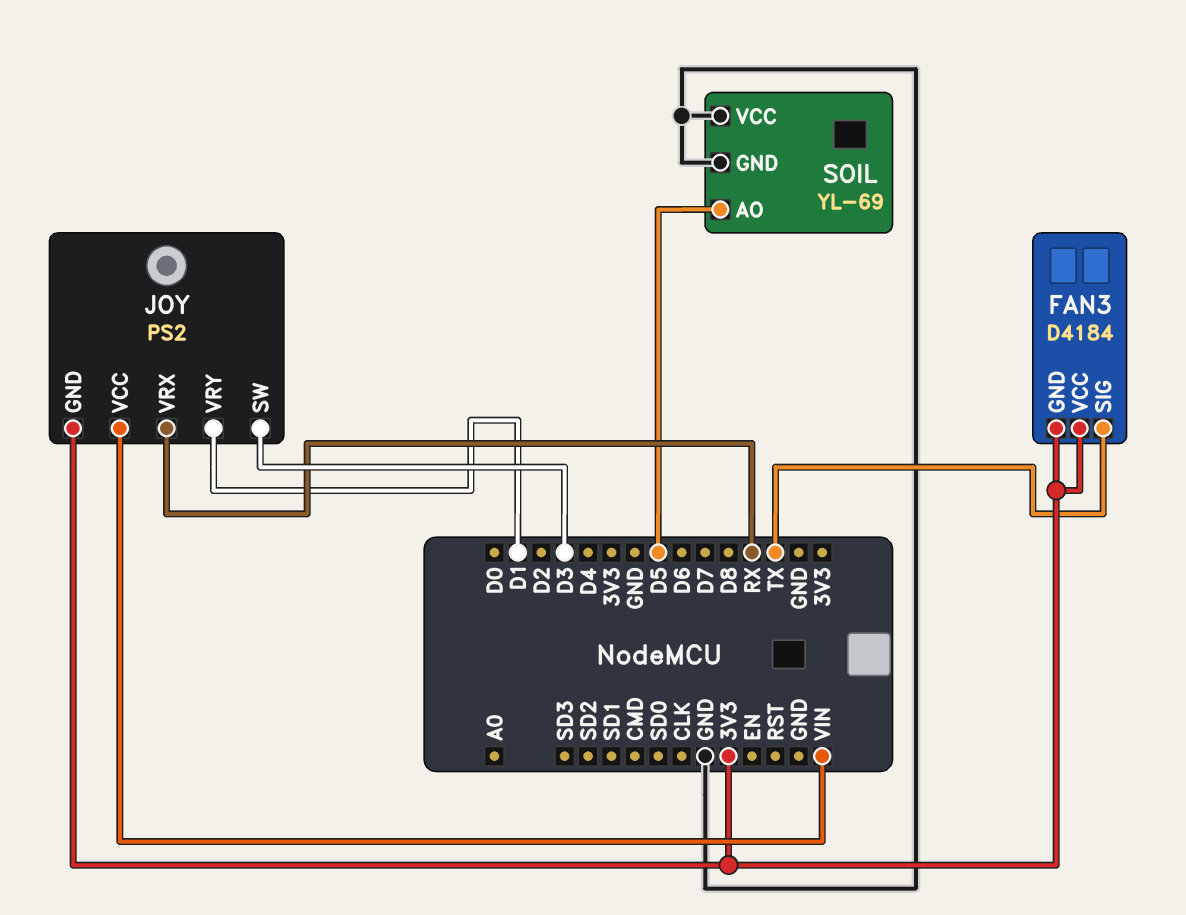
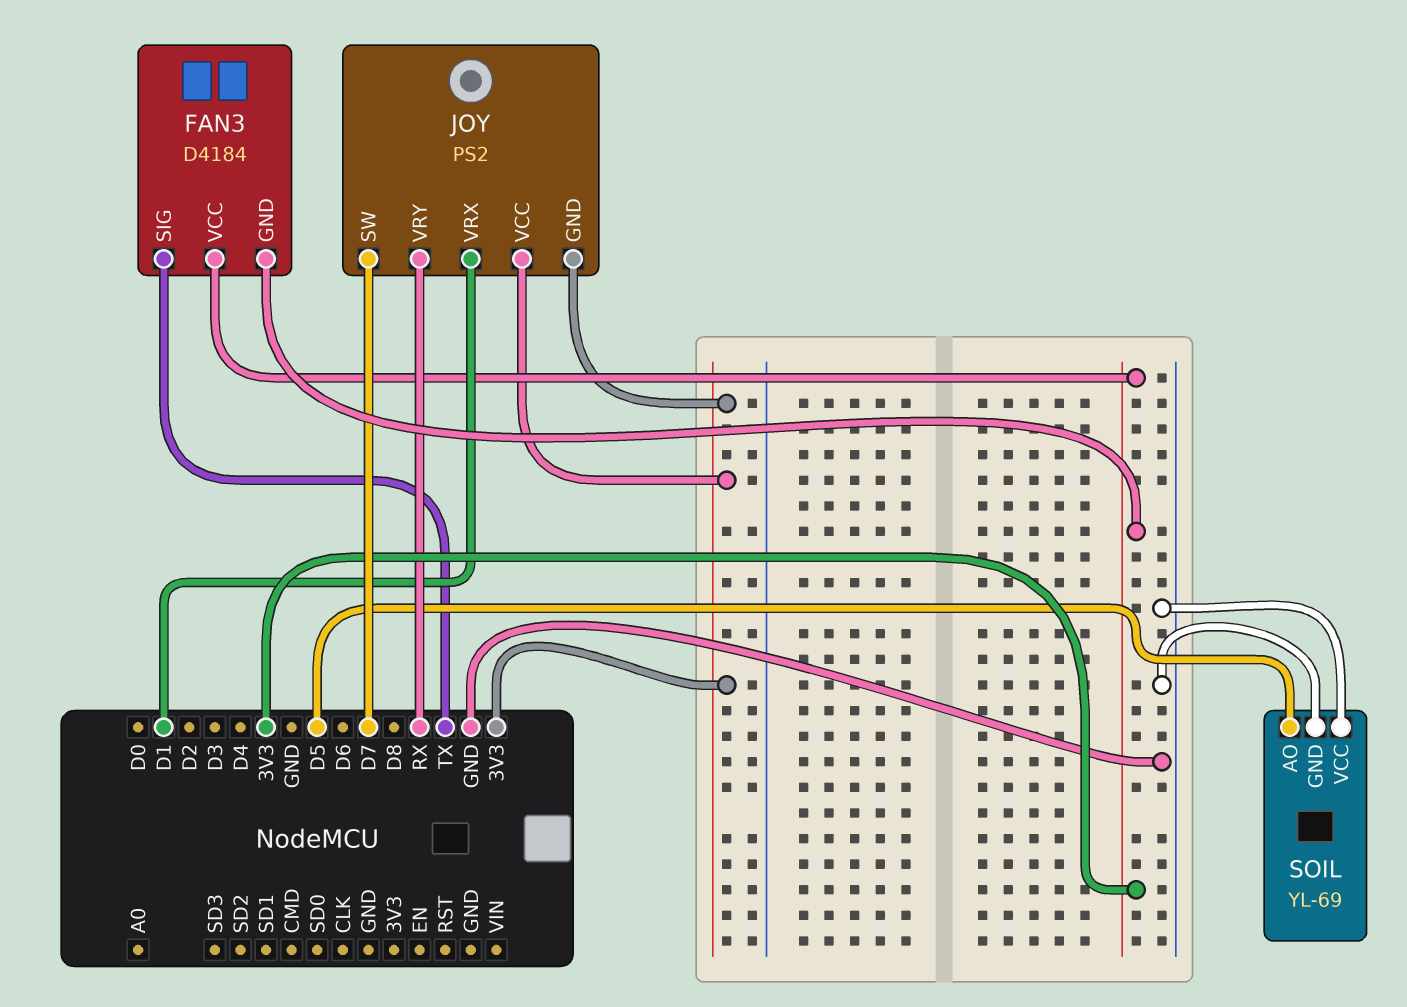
JOY pin SW: D3 -> D7
JOY pin VCC: VIN -> 3V3
JOY pin VRX: RX -> D1
JOY pin VRY: D1 -> RX

